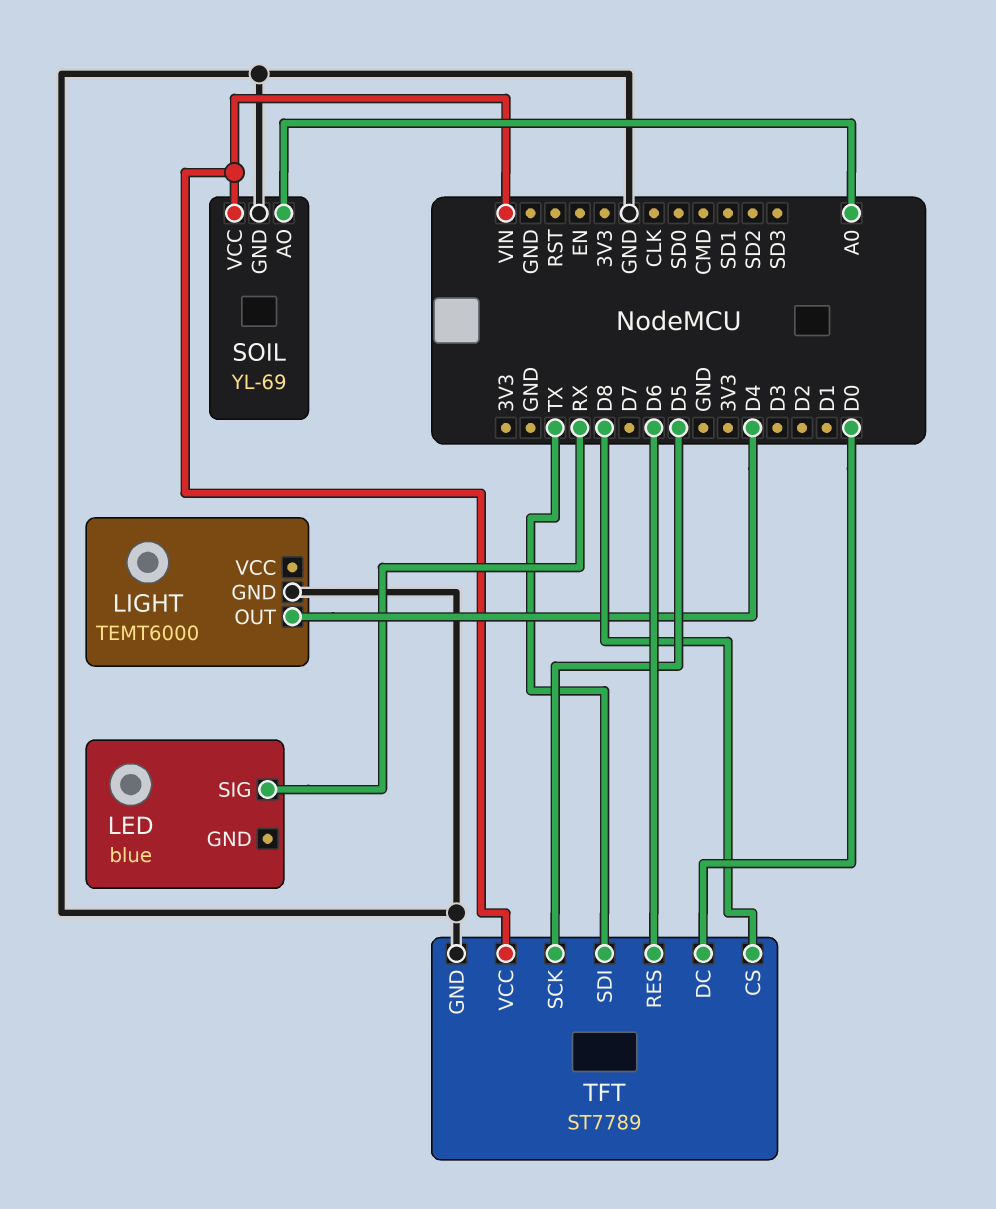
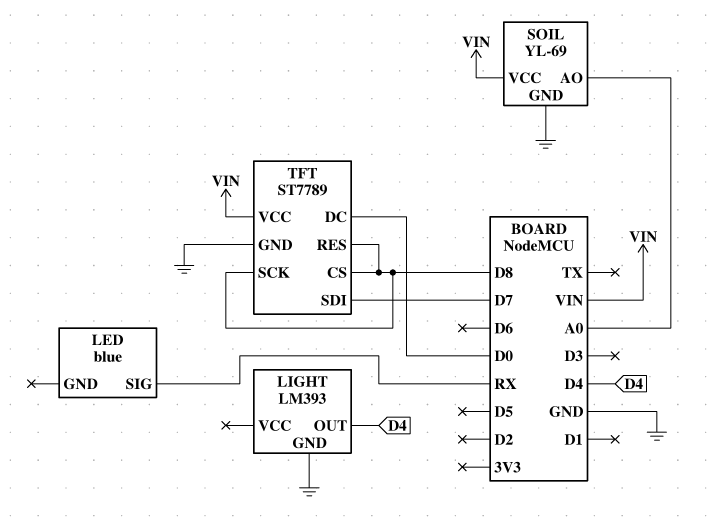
LIGHT: TEMT6000 -> LM393
TFT pin RES: D6 -> D8
TFT pin SCK: D5 -> D8
TFT pin SDI: TX -> D7

